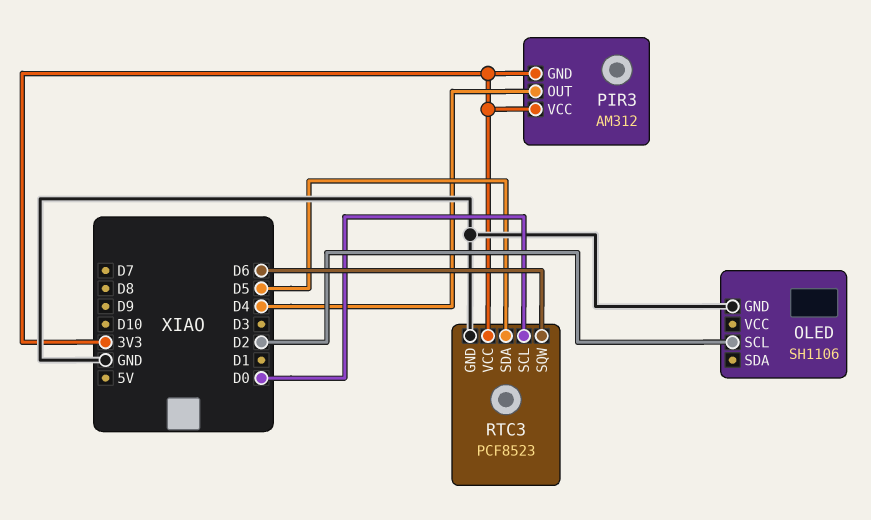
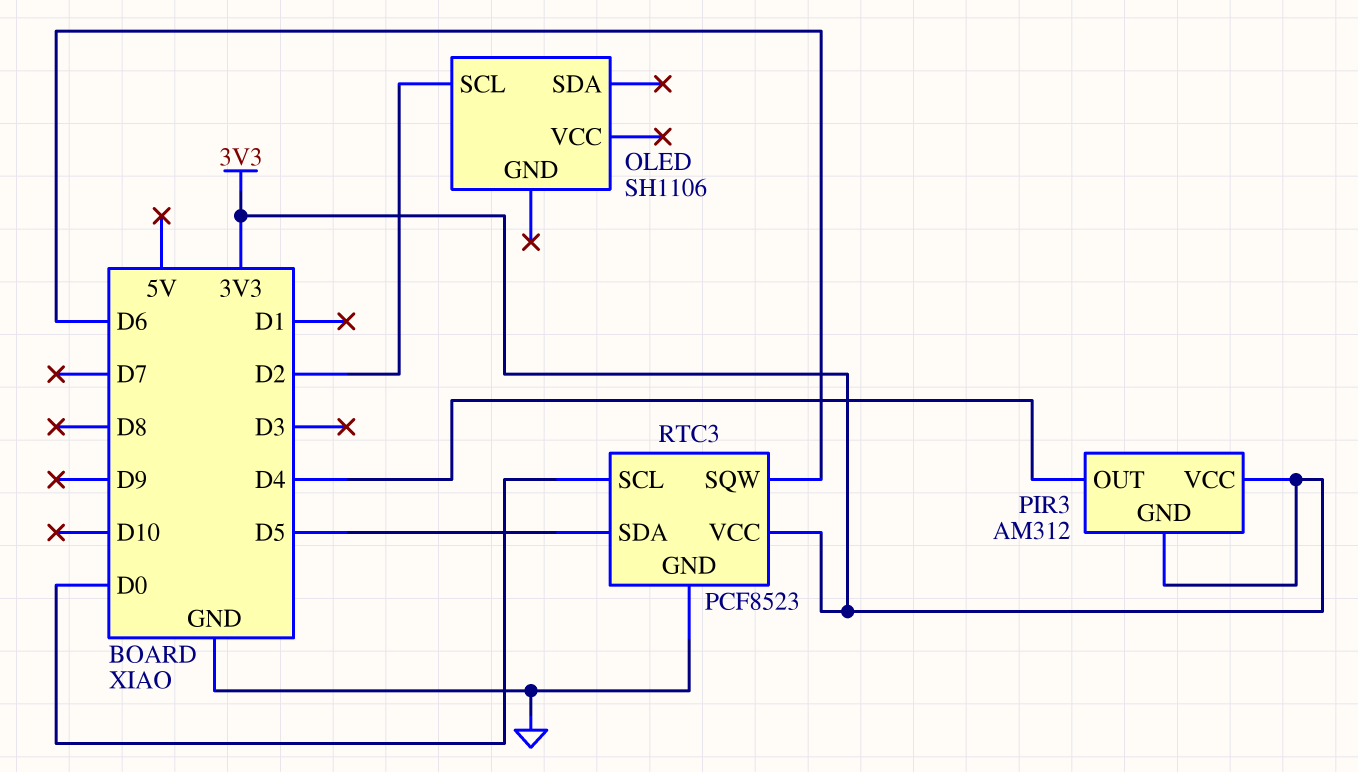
OLED pin GND: GND -> none

